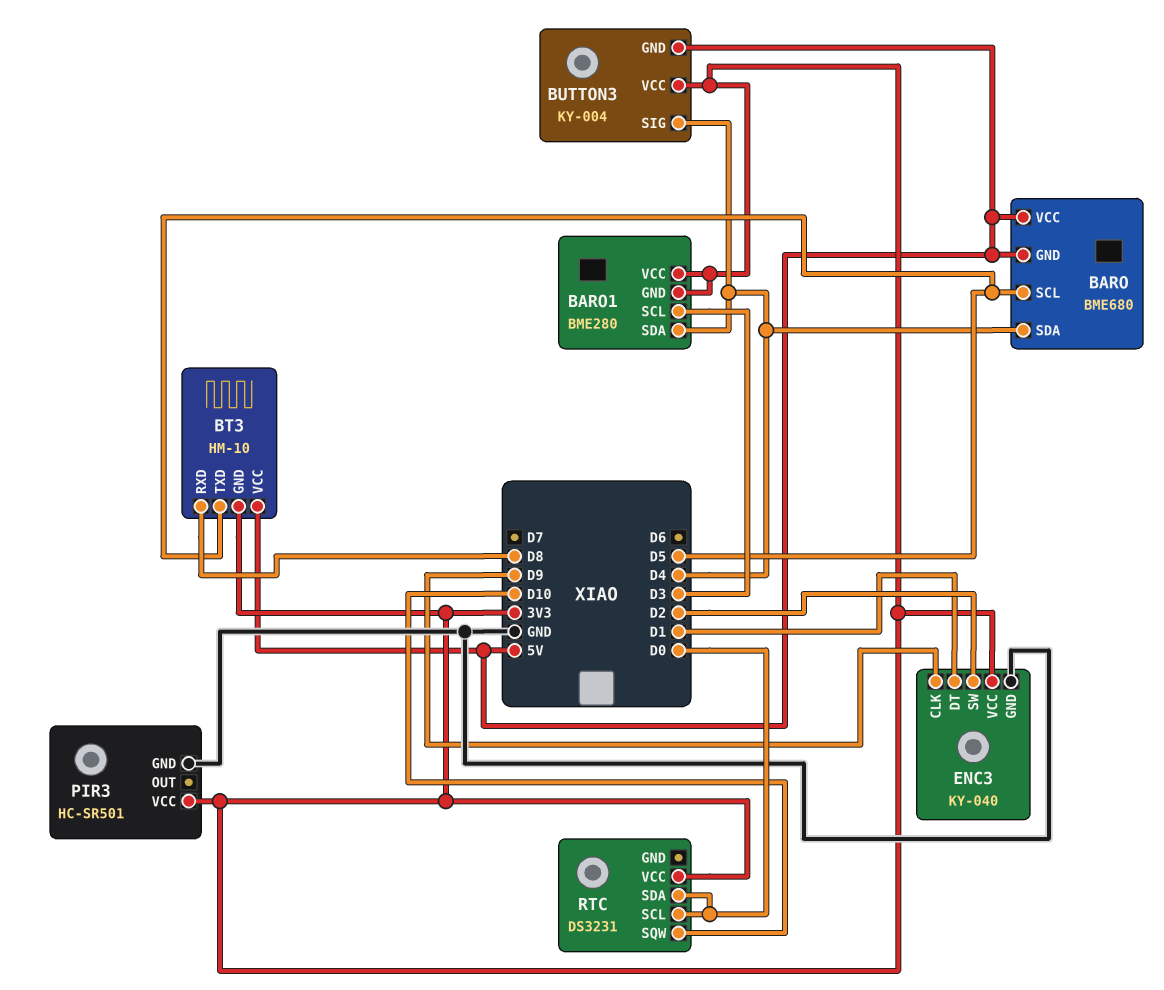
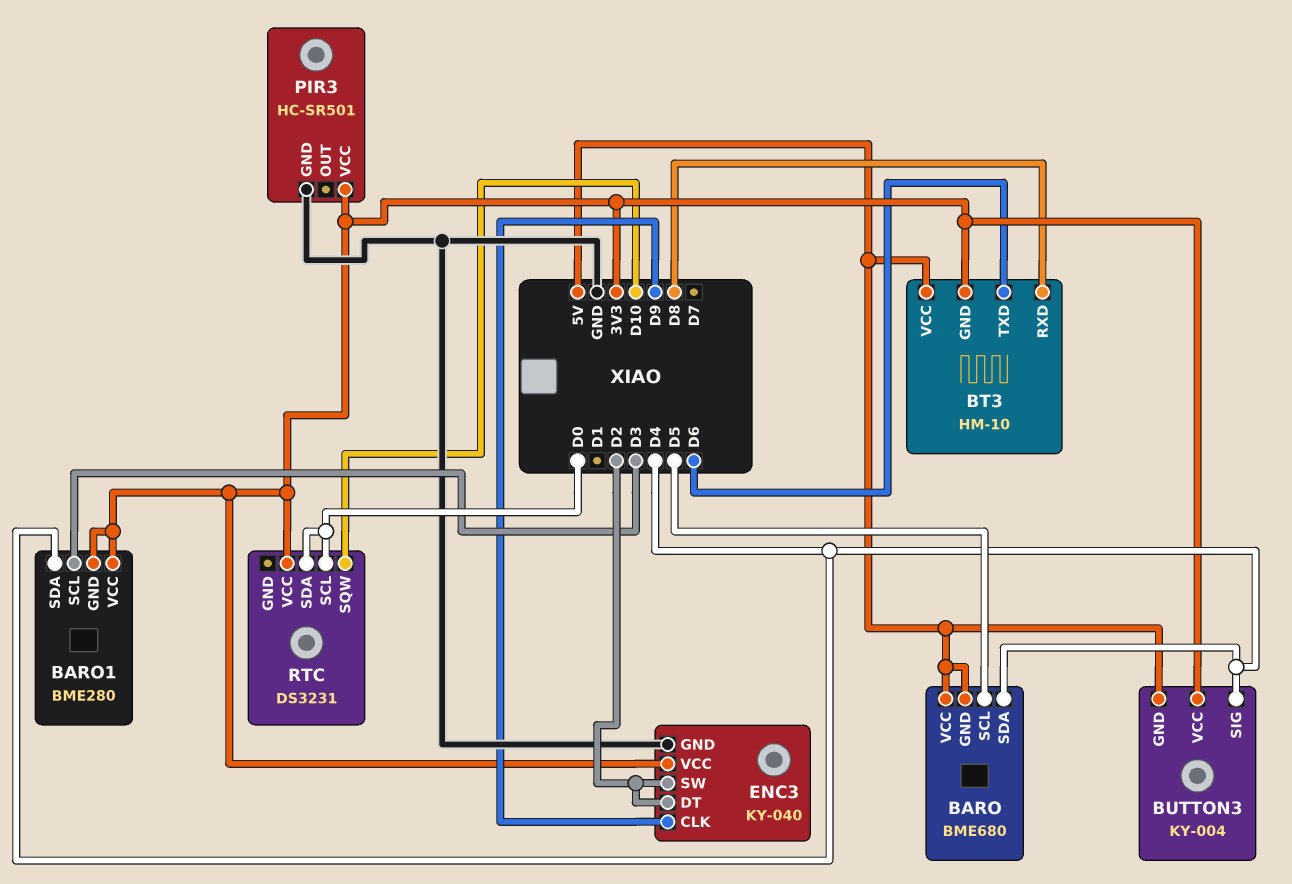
BT3 pin TXD: D5 -> D6
ENC3 pin DT: D1 -> D2

